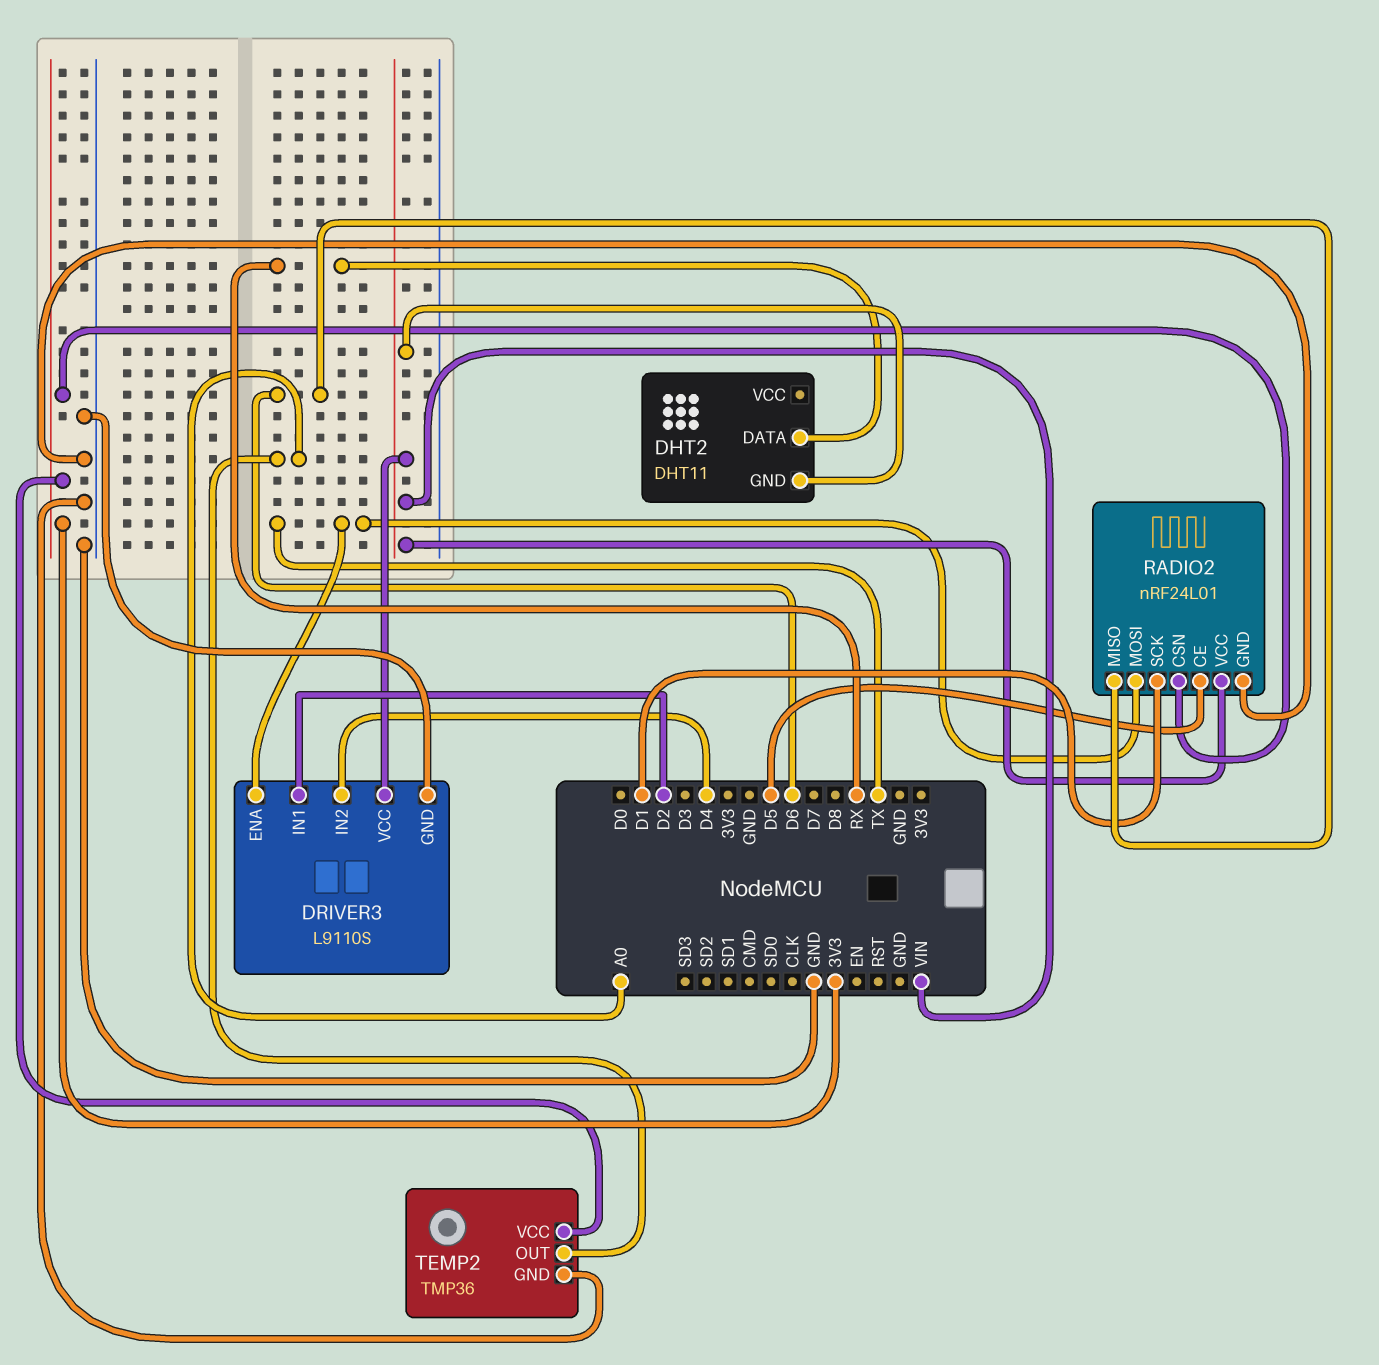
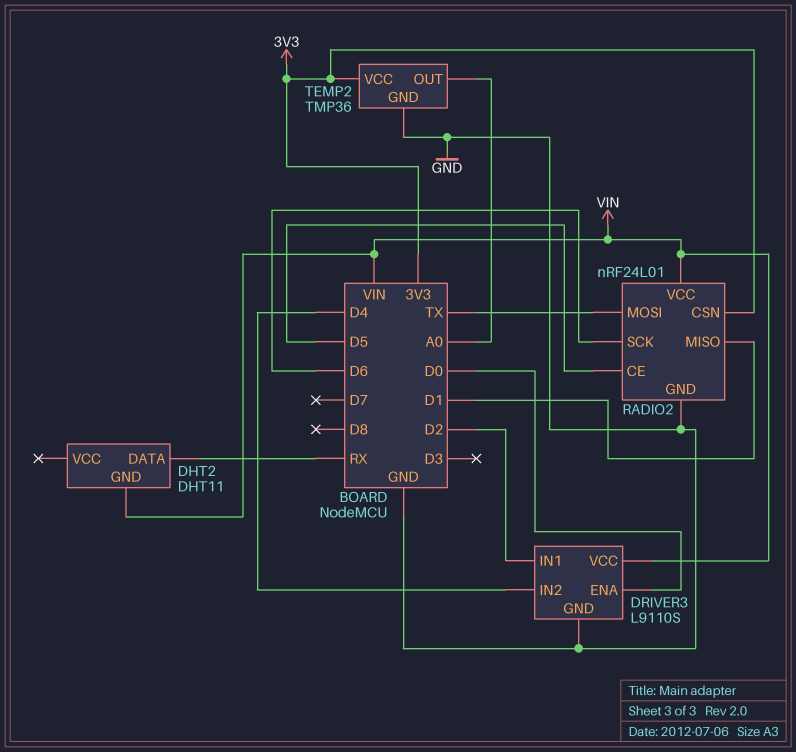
DRIVER3 pin ENA: TX -> D0
RADIO2 pin MISO: D6 -> D1
RADIO2 pin SCK: D1 -> D6

